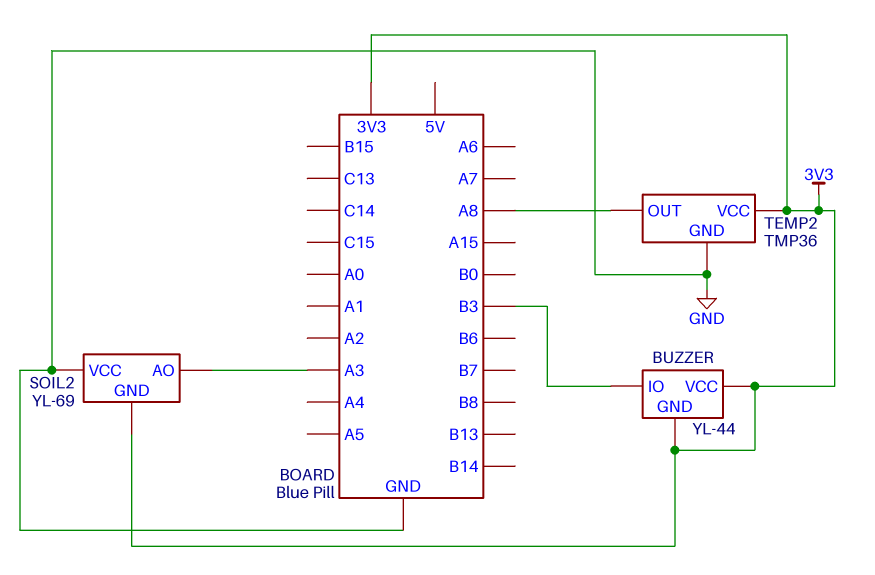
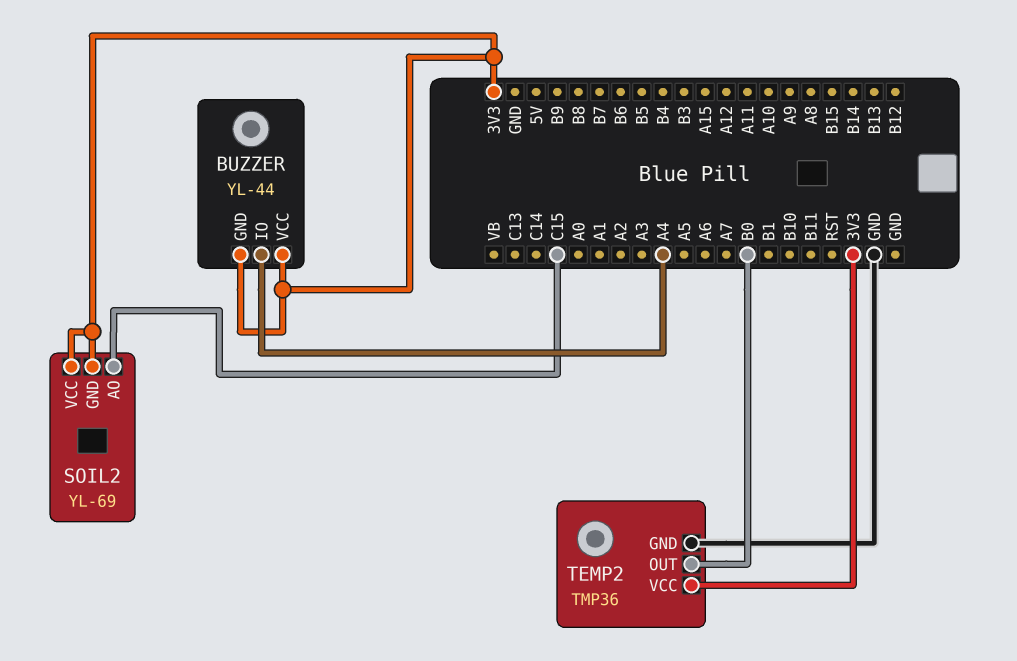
BUZZER pin IO: B3 -> A4
SOIL2 pin AO: A3 -> C15
SOIL2 pin VCC: GND -> 3V3
TEMP2 pin OUT: A8 -> B0

